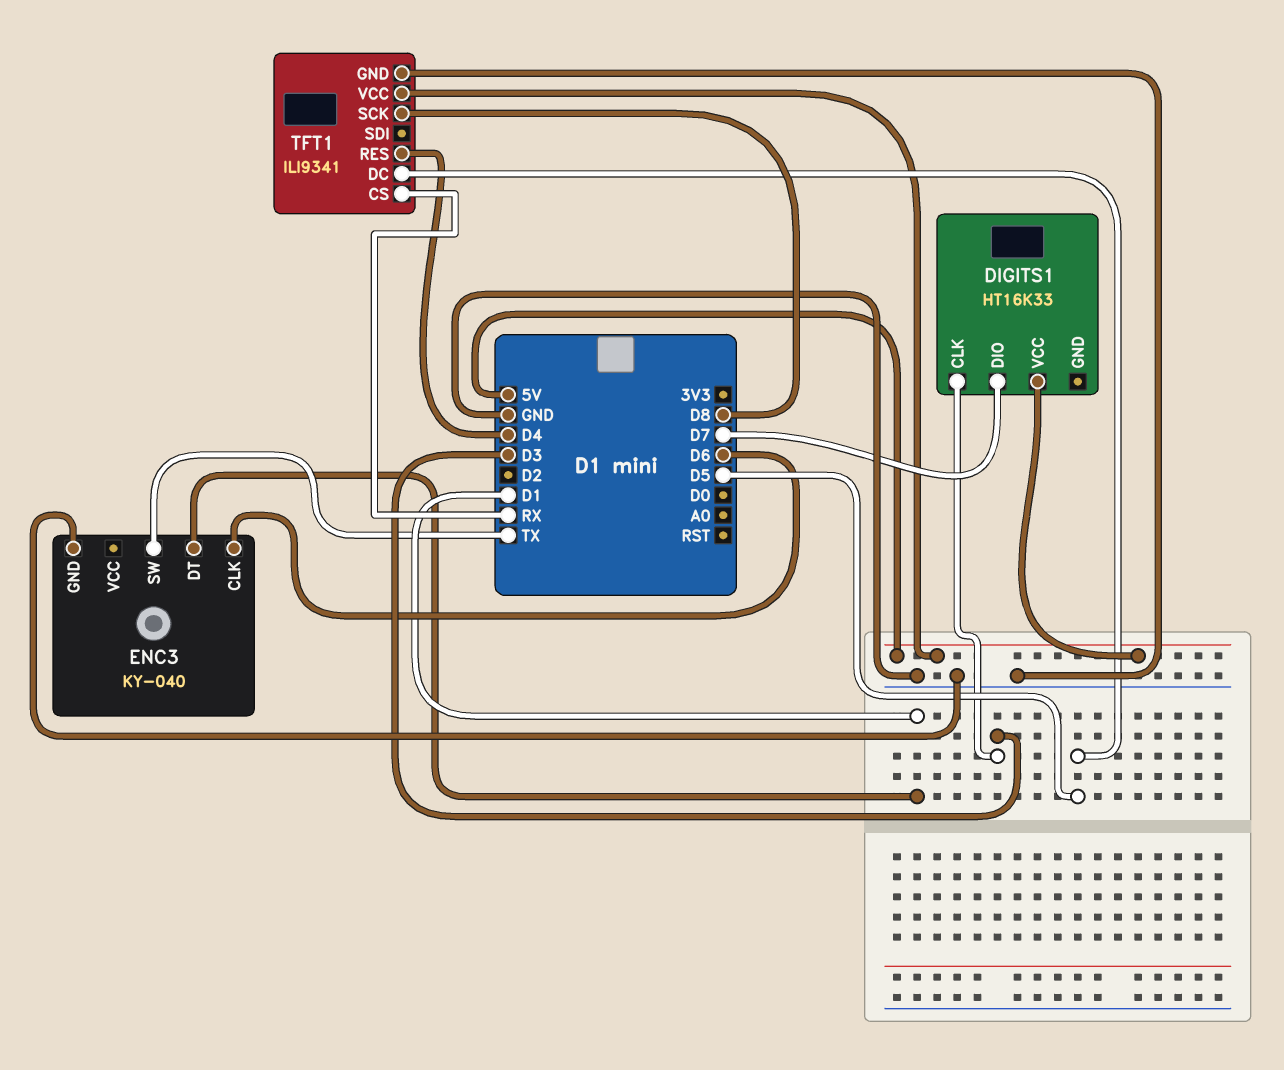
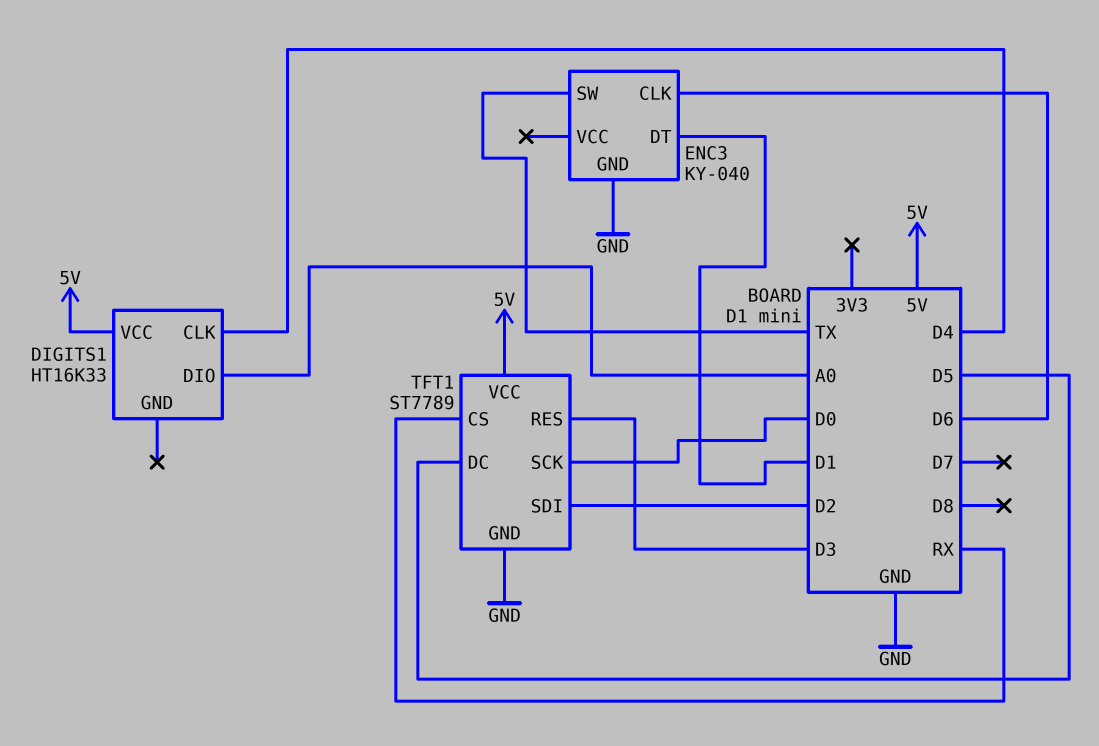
DIGITS1 pin CLK: D3 -> D4
DIGITS1 pin DIO: D7 -> A0
TFT1: ILI9341 -> ST7789
TFT1 pin RES: D4 -> D3
TFT1 pin SCK: D8 -> D0
TFT1 pin SDI: none -> D2

